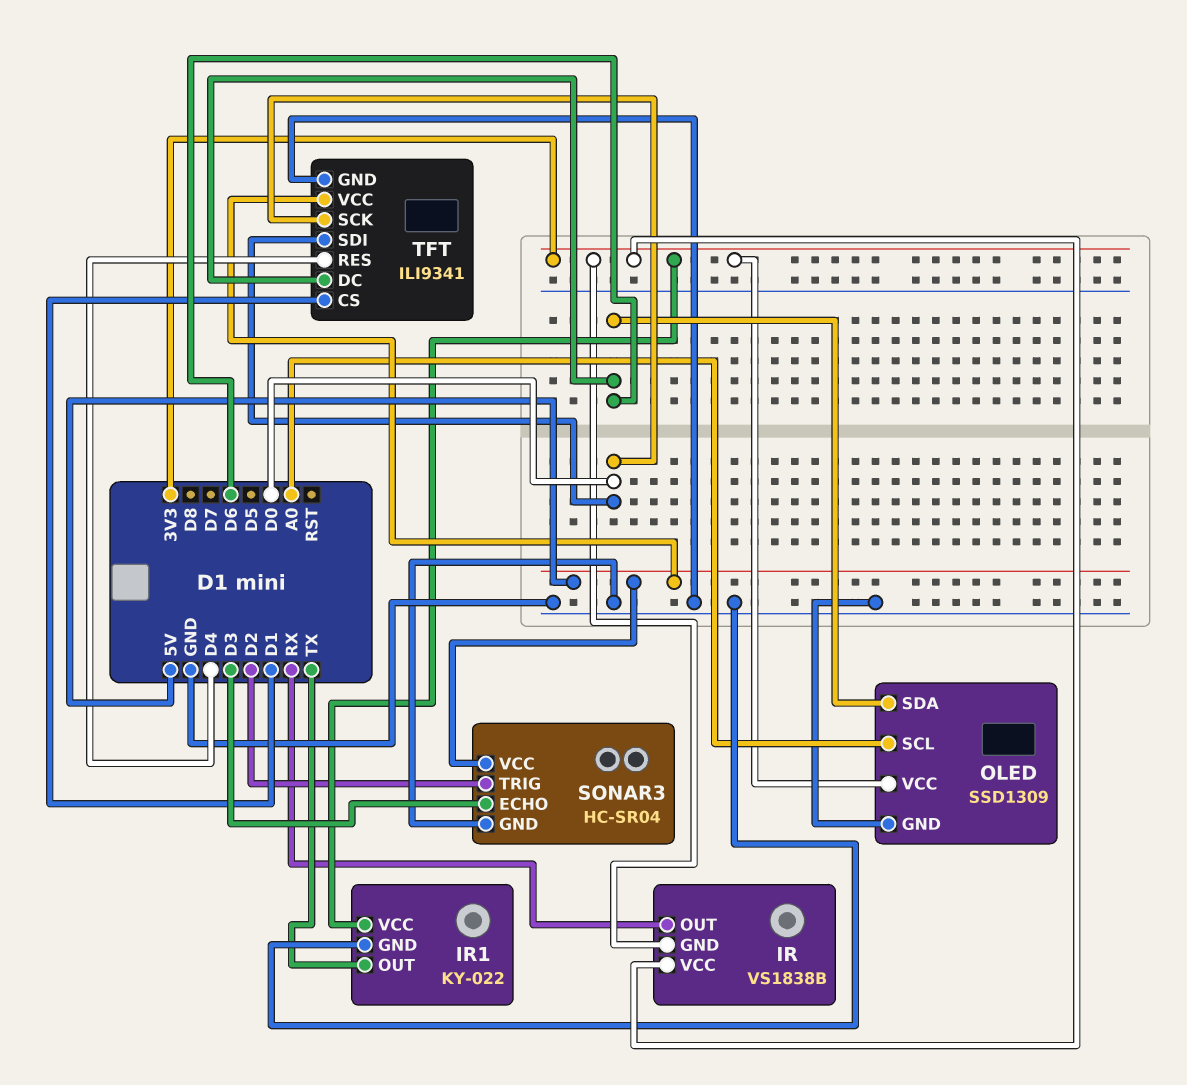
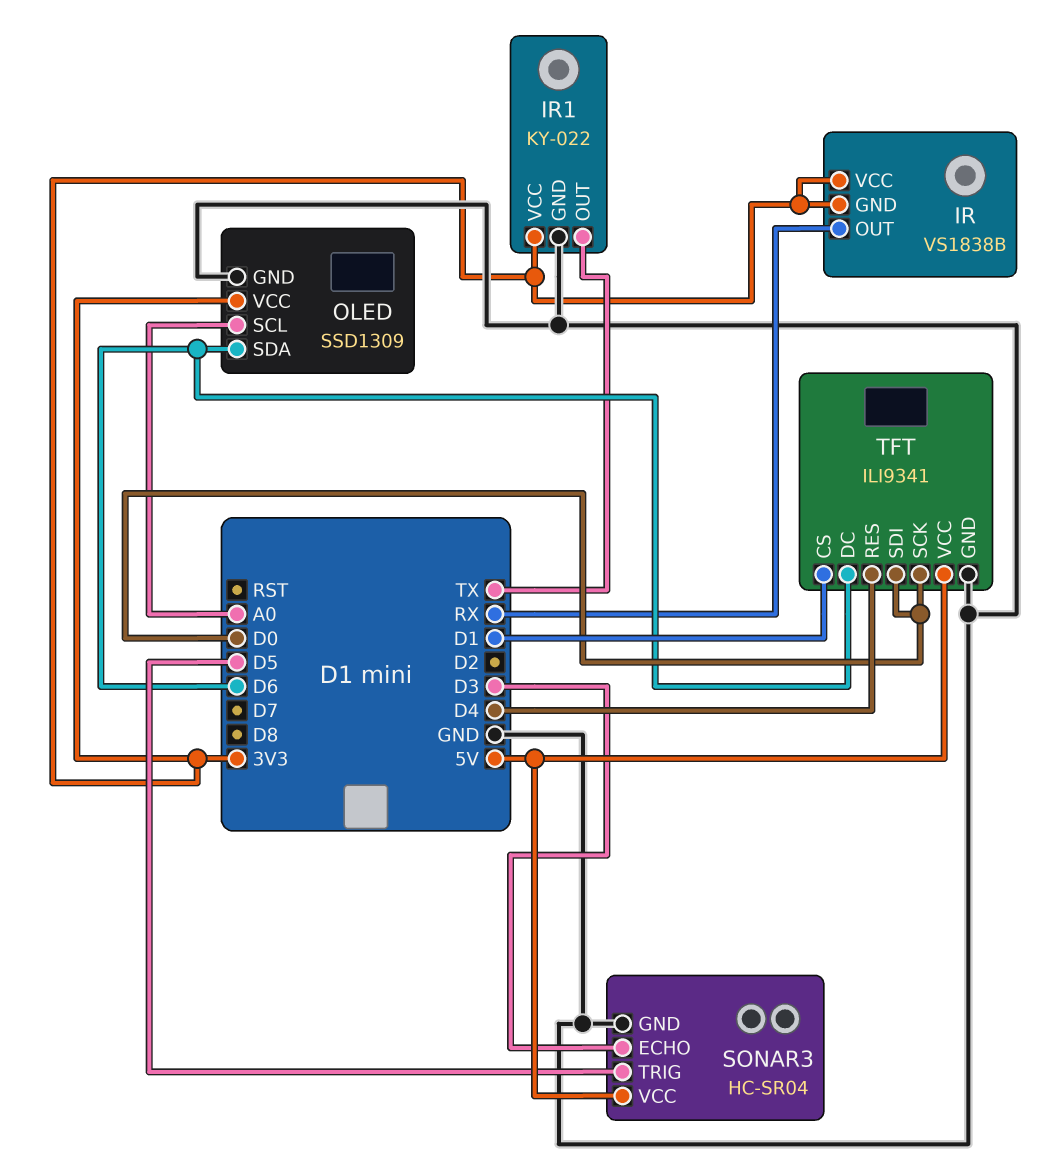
SONAR3 pin TRIG: D2 -> D5

